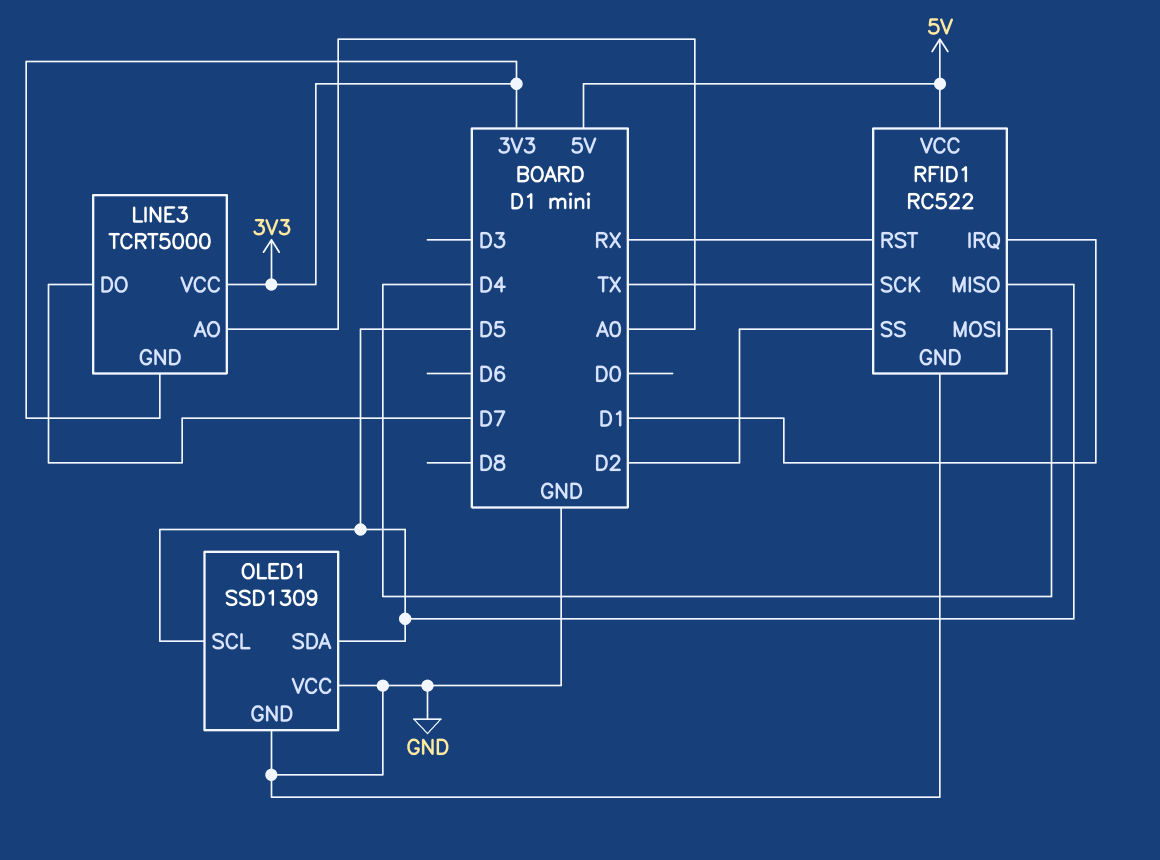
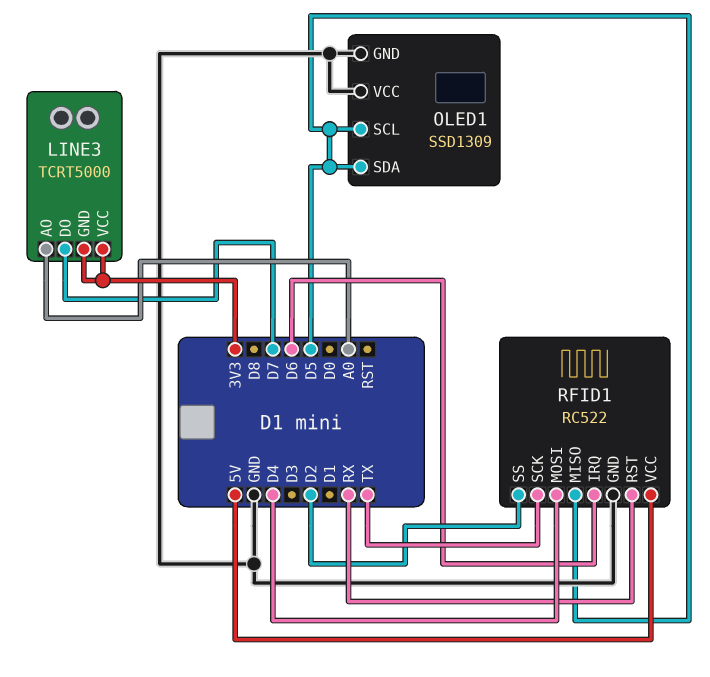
RFID1 pin IRQ: D1 -> D6

